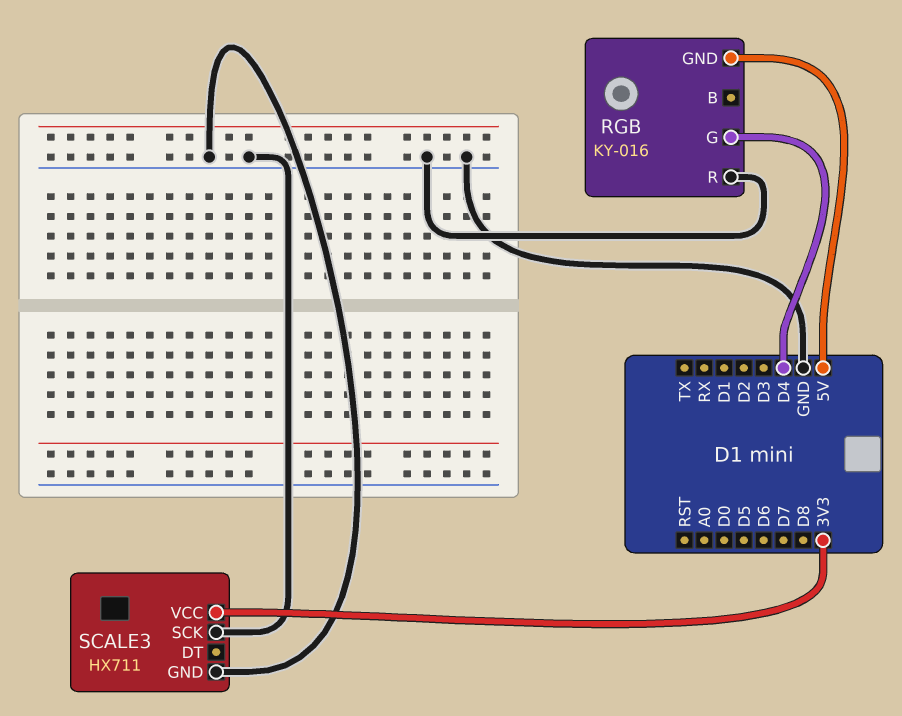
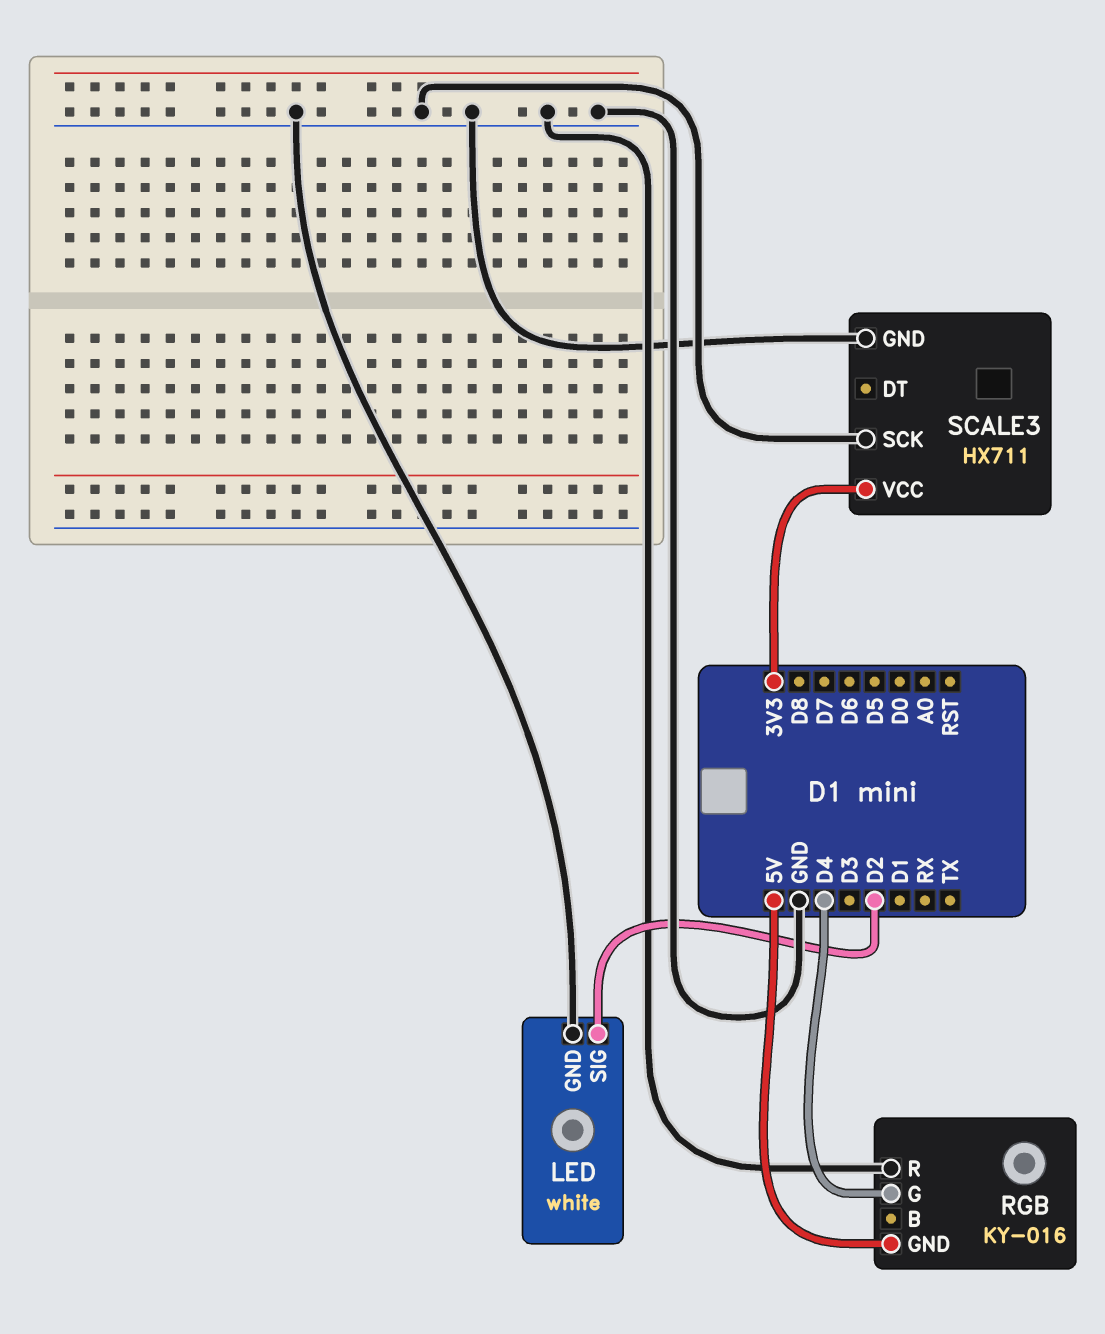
LED: none -> white
LED pin GND: none -> GND
LED pin SIG: none -> D2

